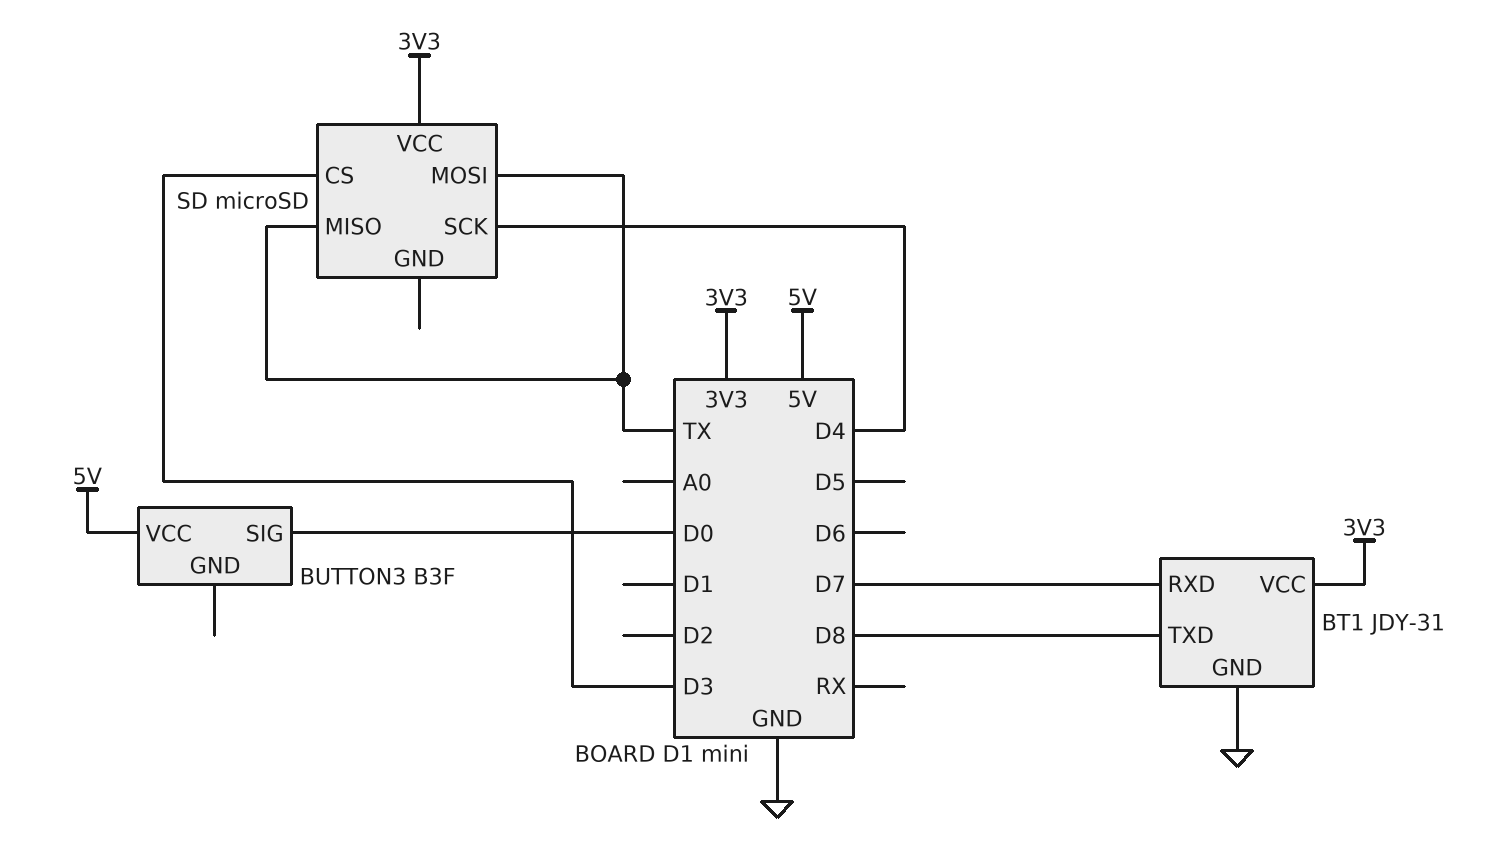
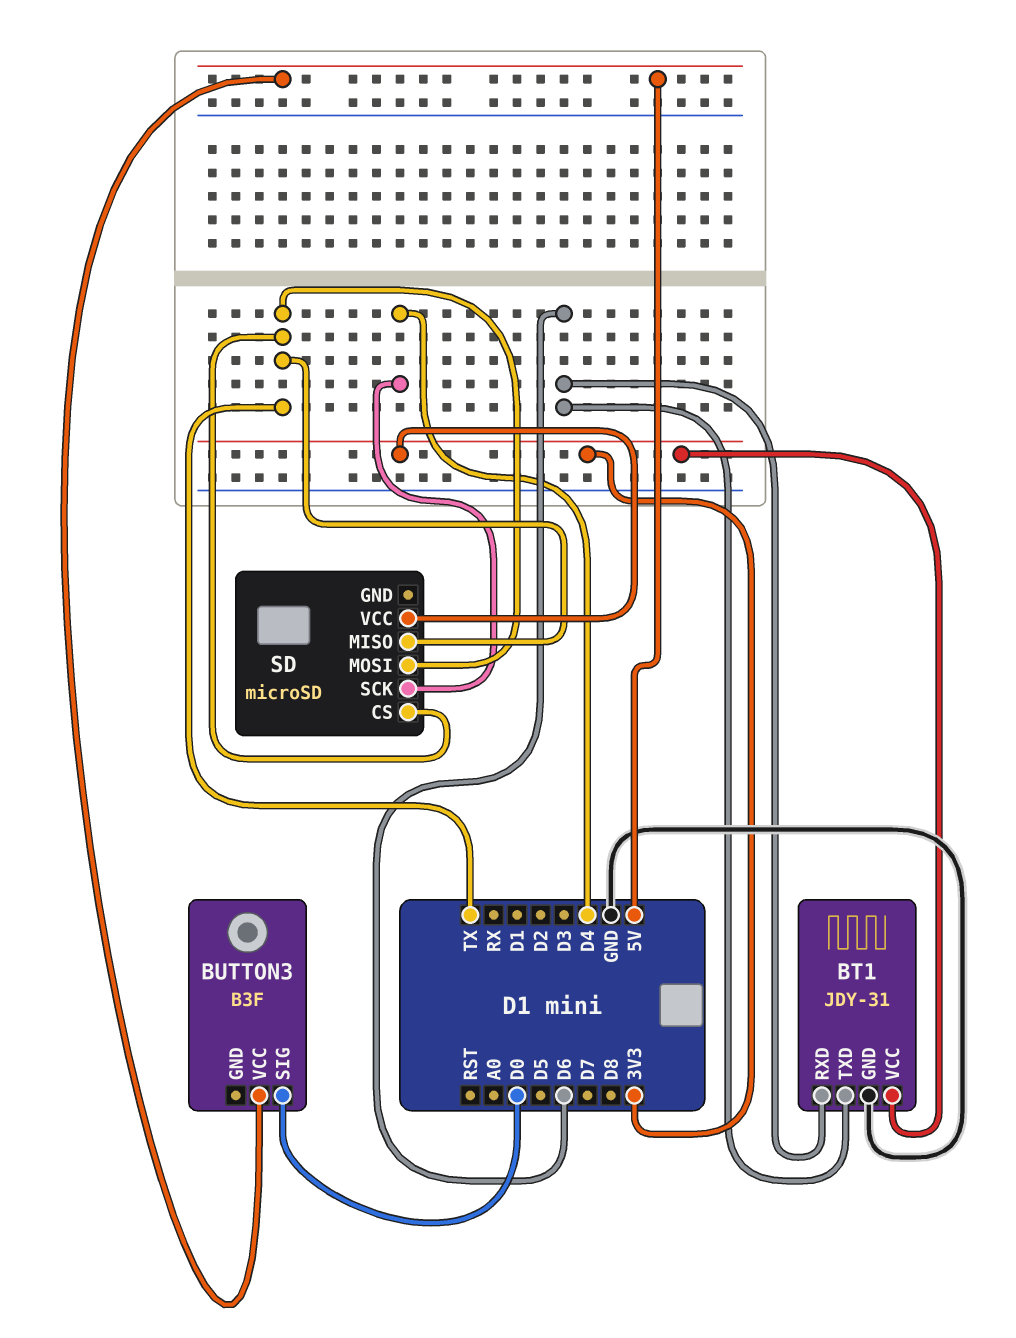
BT1 pin RXD: D7 -> D6
BT1 pin TXD: D8 -> D6
SD pin CS: D3 -> TX

